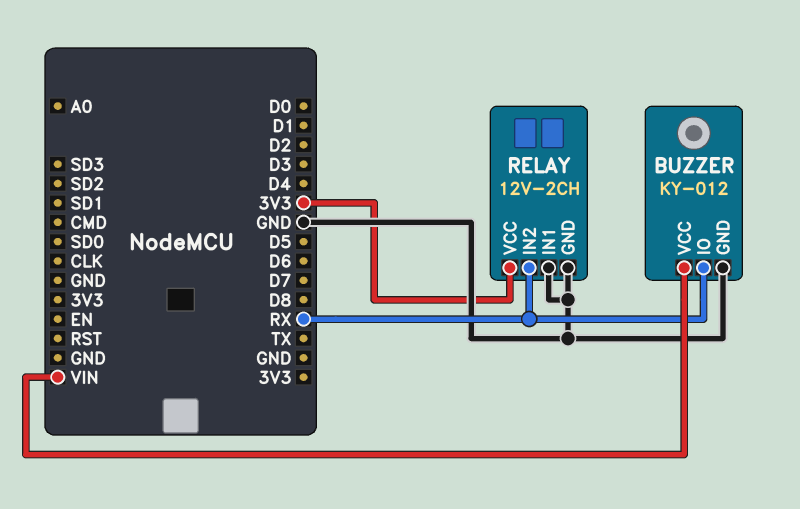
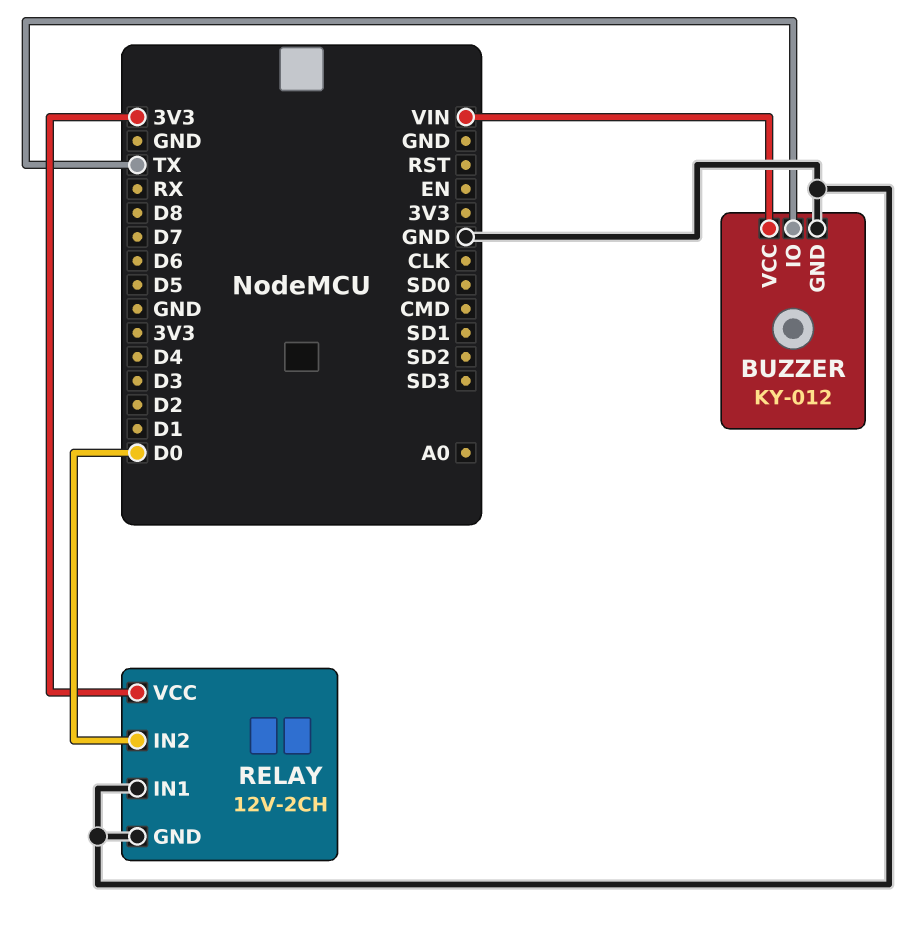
BUZZER pin IO: RX -> TX
RELAY pin IN2: RX -> D0

